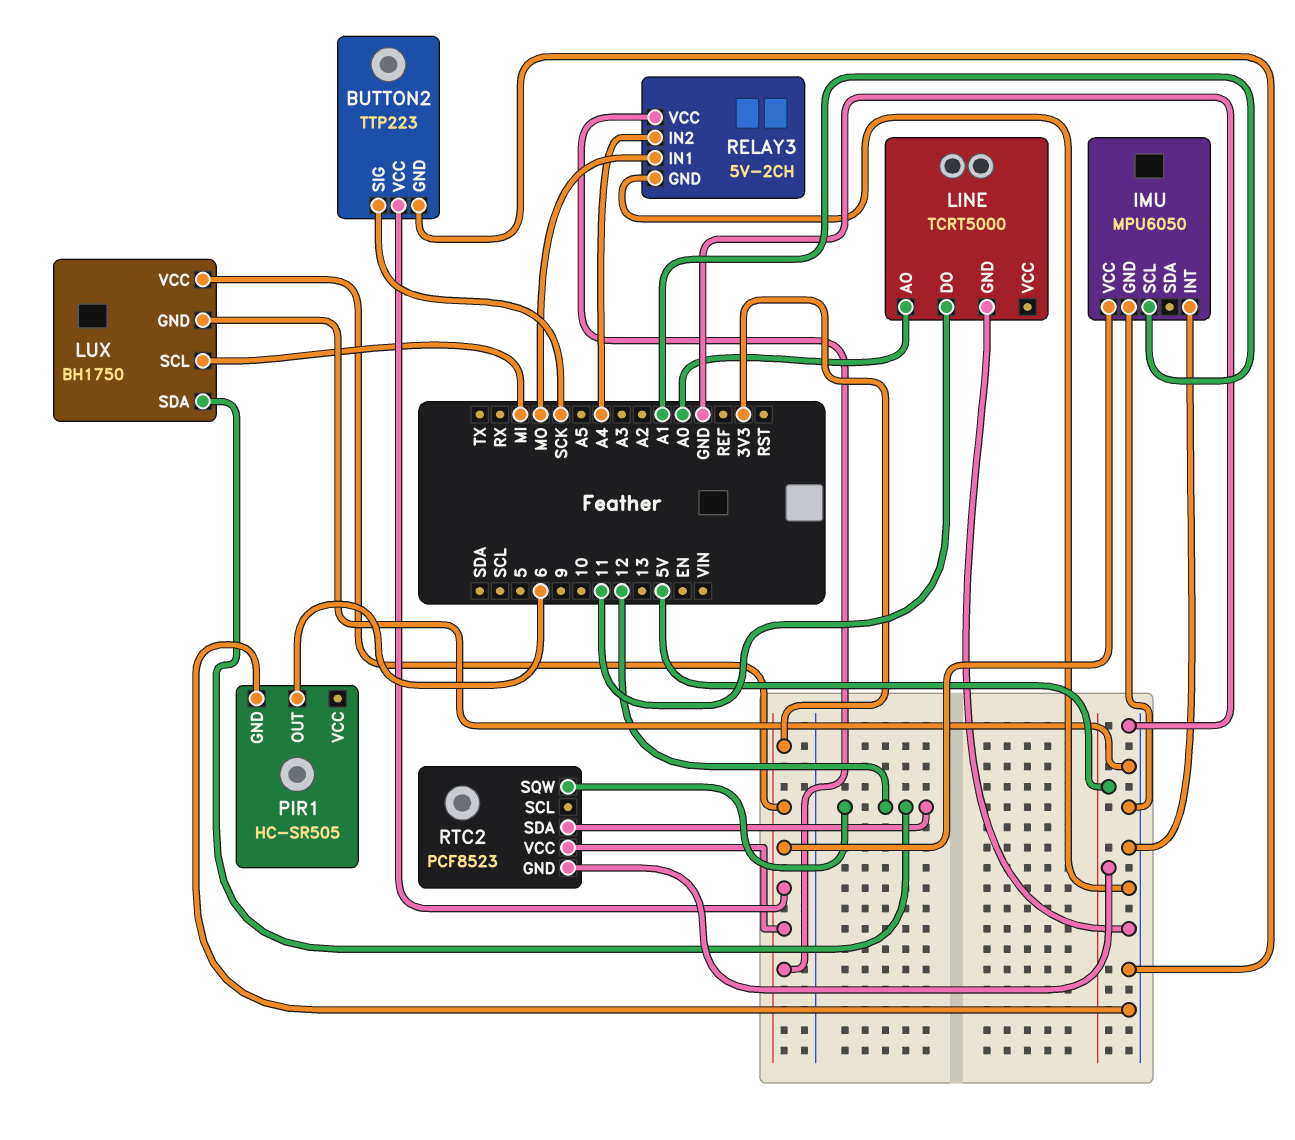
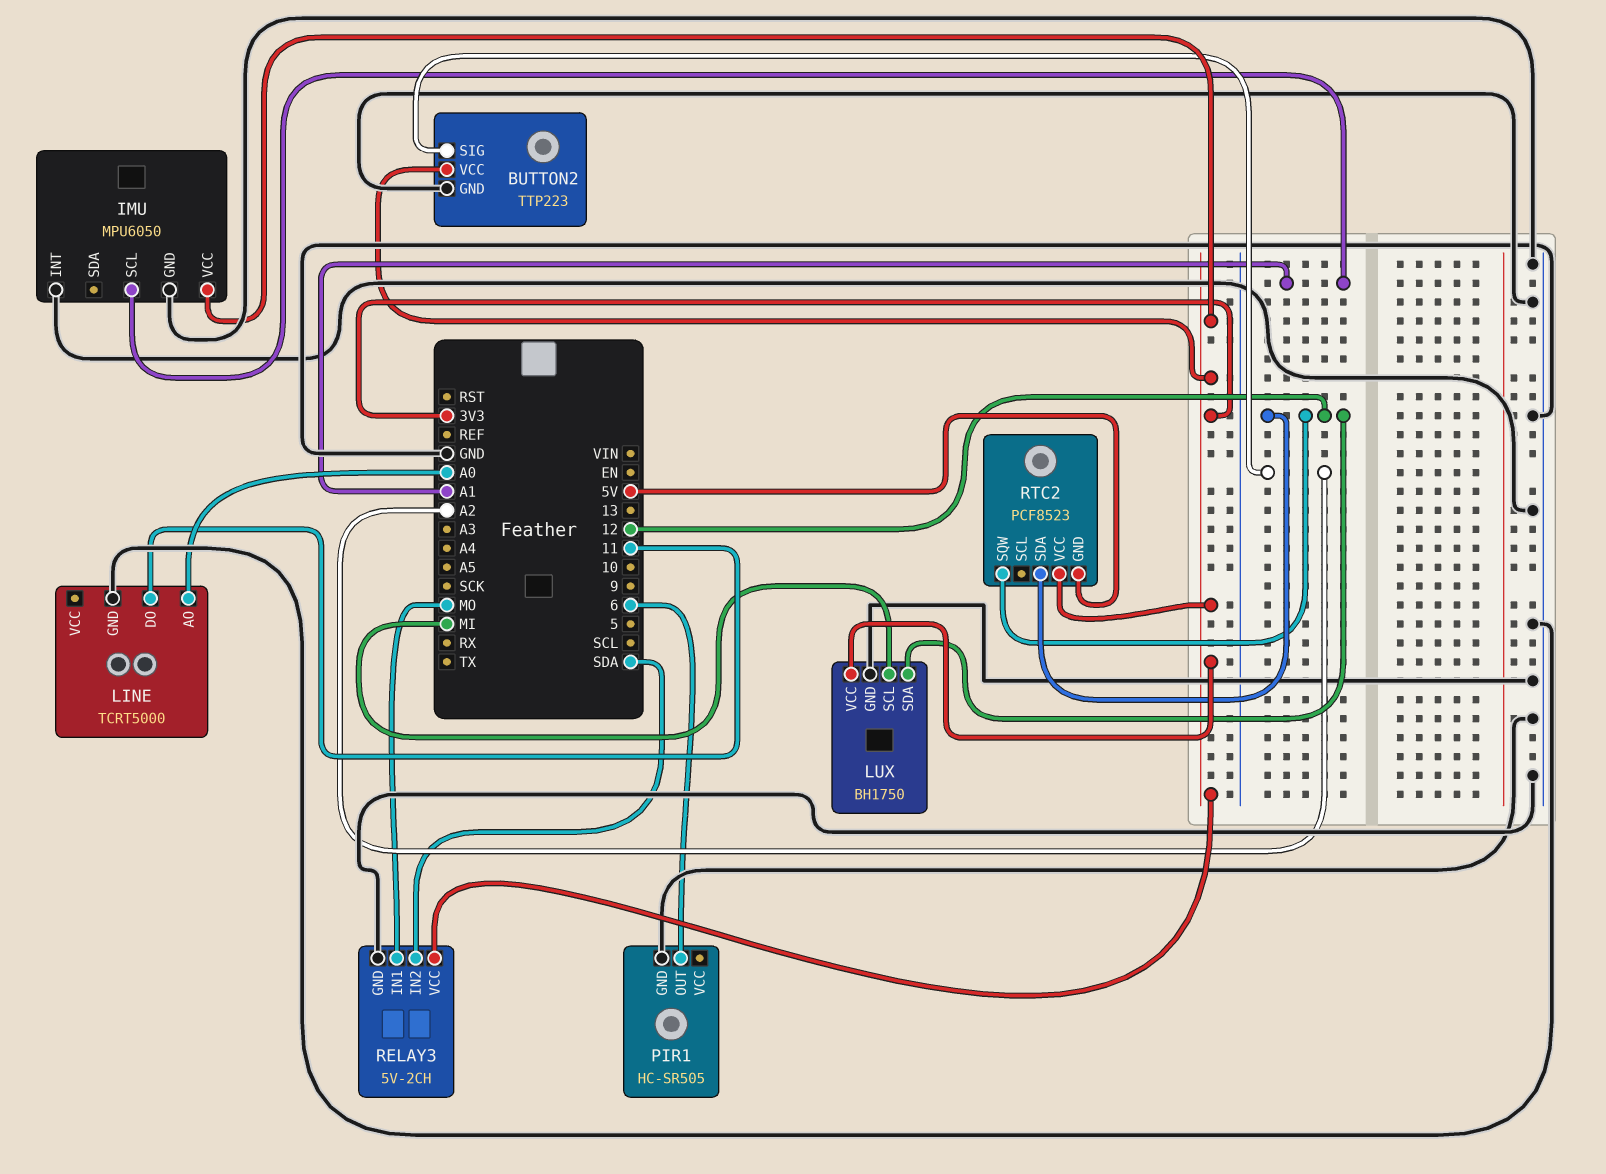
BUTTON2 pin SIG: SCK -> A2
RELAY3 pin IN2: A4 -> SDA

